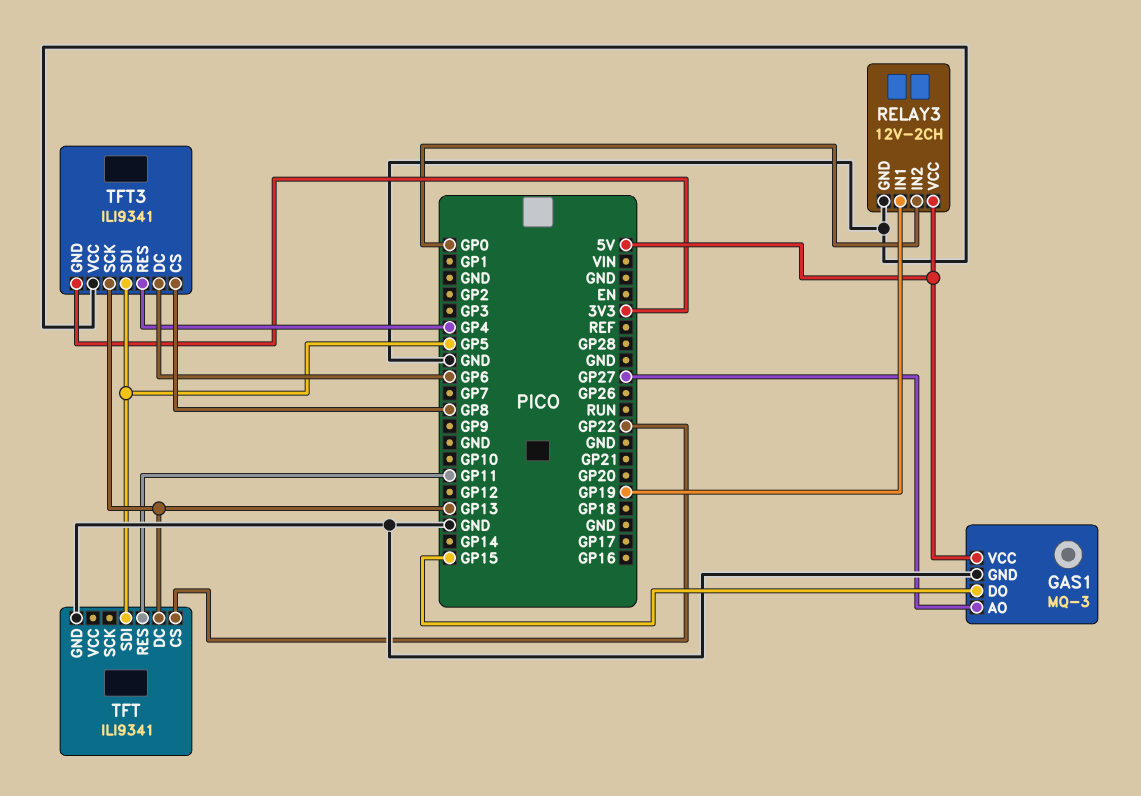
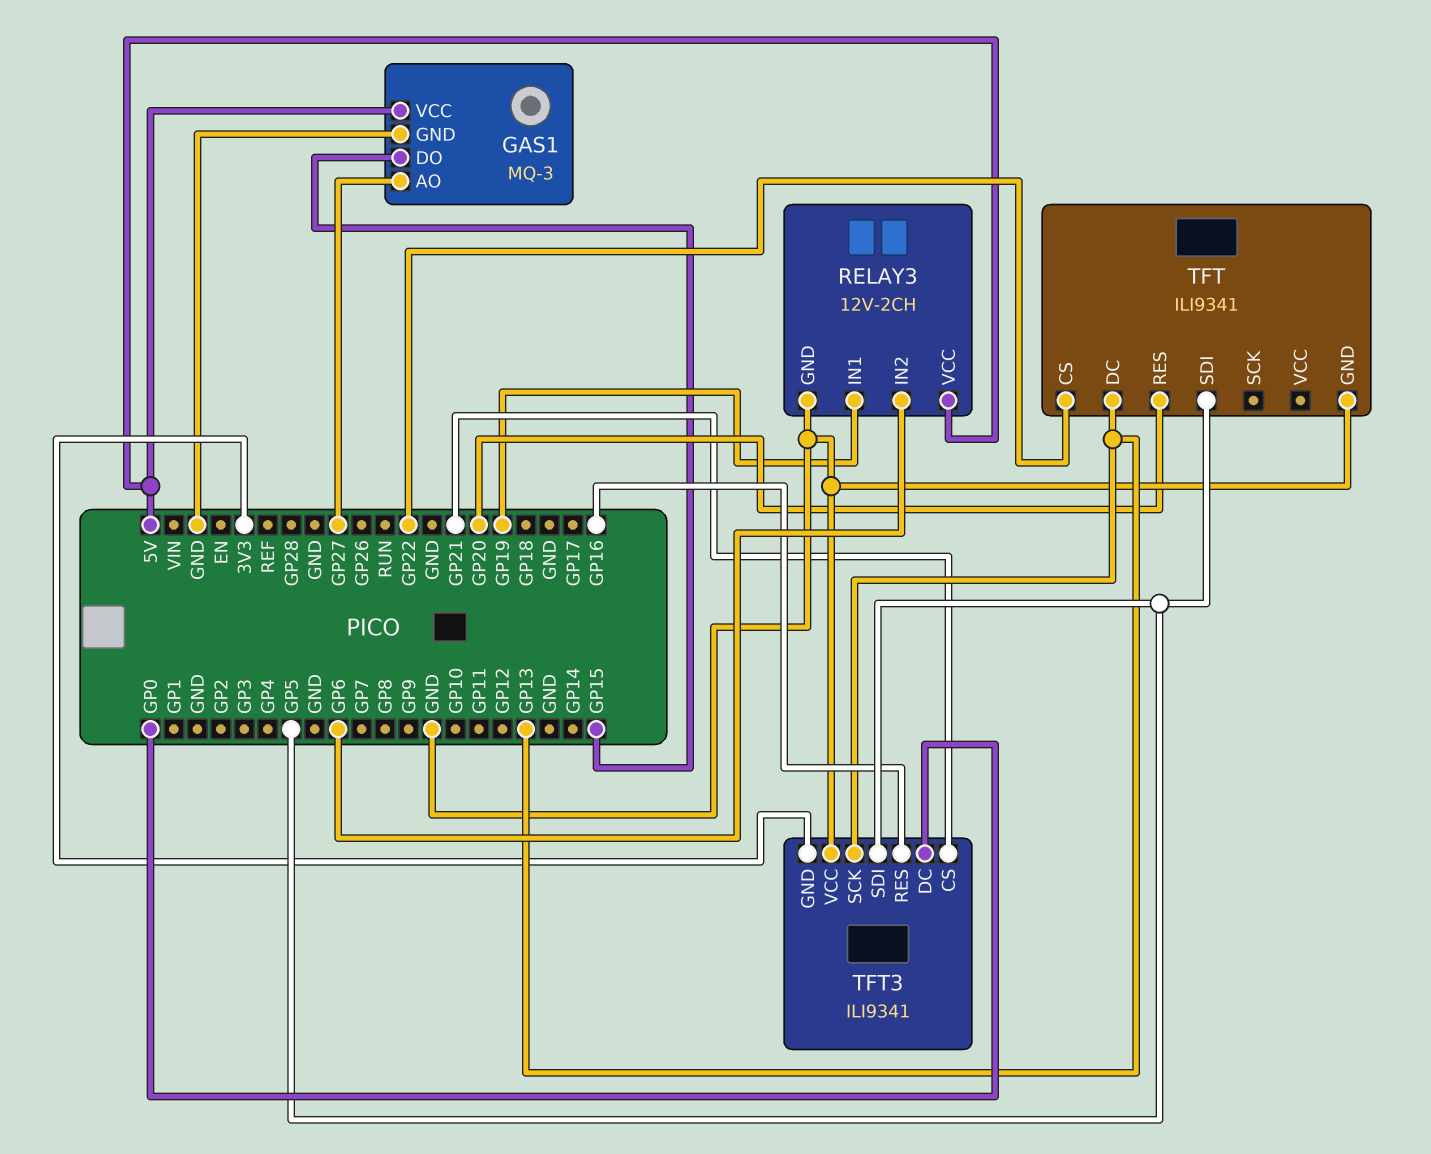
RELAY3 pin IN2: GP0 -> GP6
TFT pin RES: GP11 -> GP20
TFT3 pin CS: GP8 -> GP21
TFT3 pin DC: GP6 -> GP0
TFT3 pin RES: GP4 -> GP16

